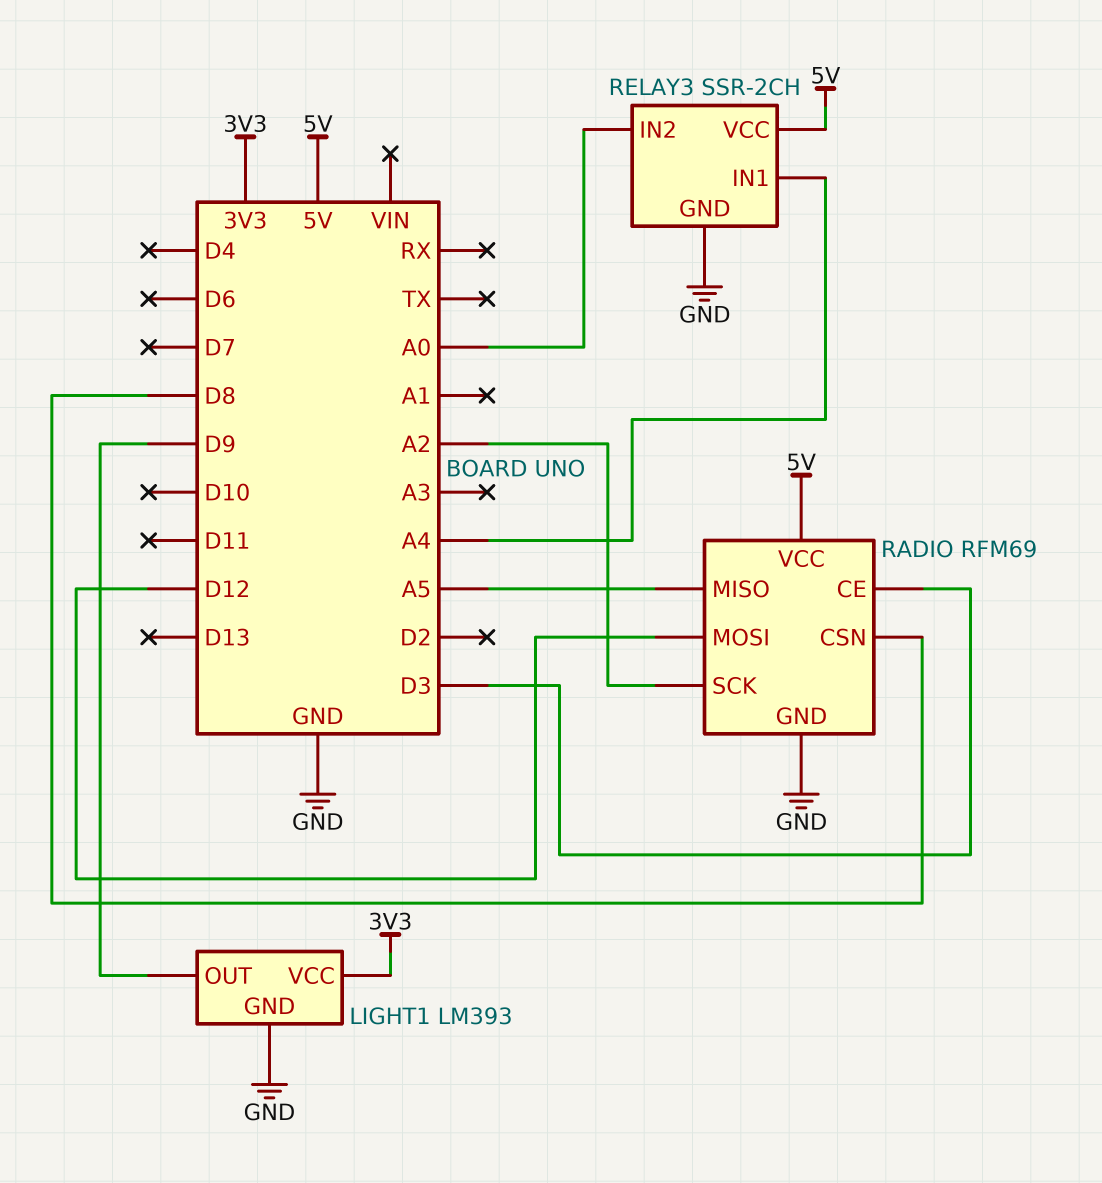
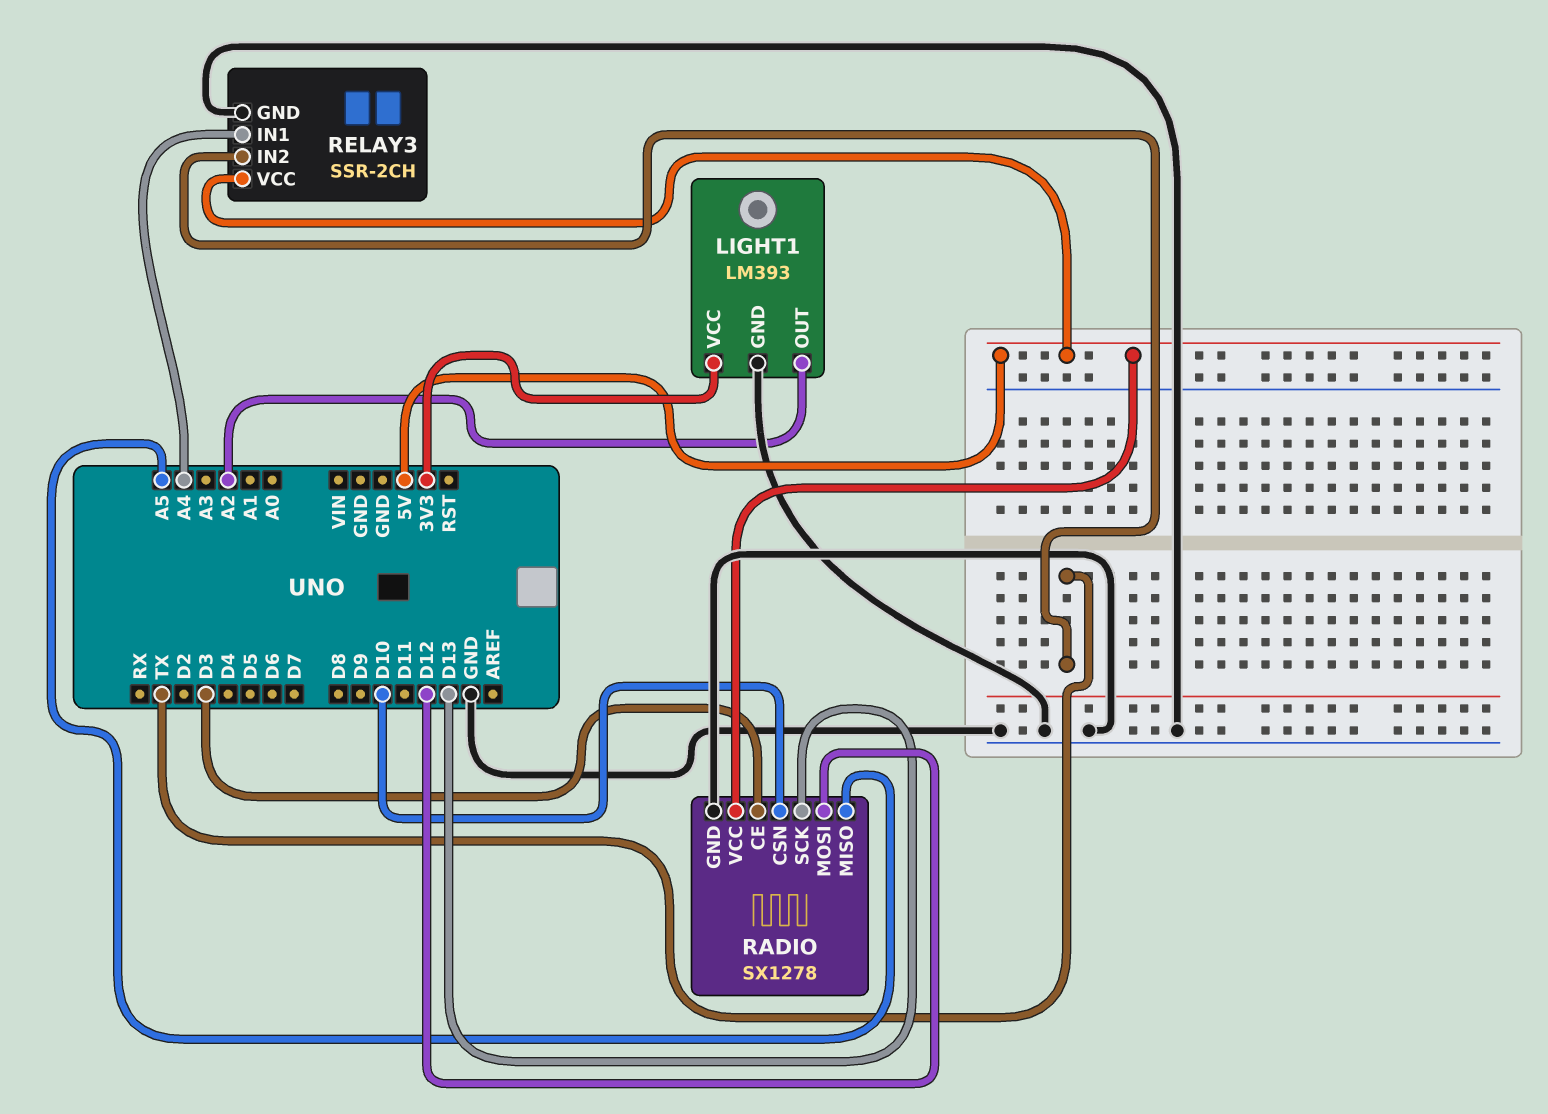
LIGHT1 pin OUT: D9 -> A2
RADIO: RFM69 -> SX1278
RADIO pin CSN: D8 -> D10
RADIO pin SCK: A2 -> D13
RELAY3 pin IN2: A0 -> TX

